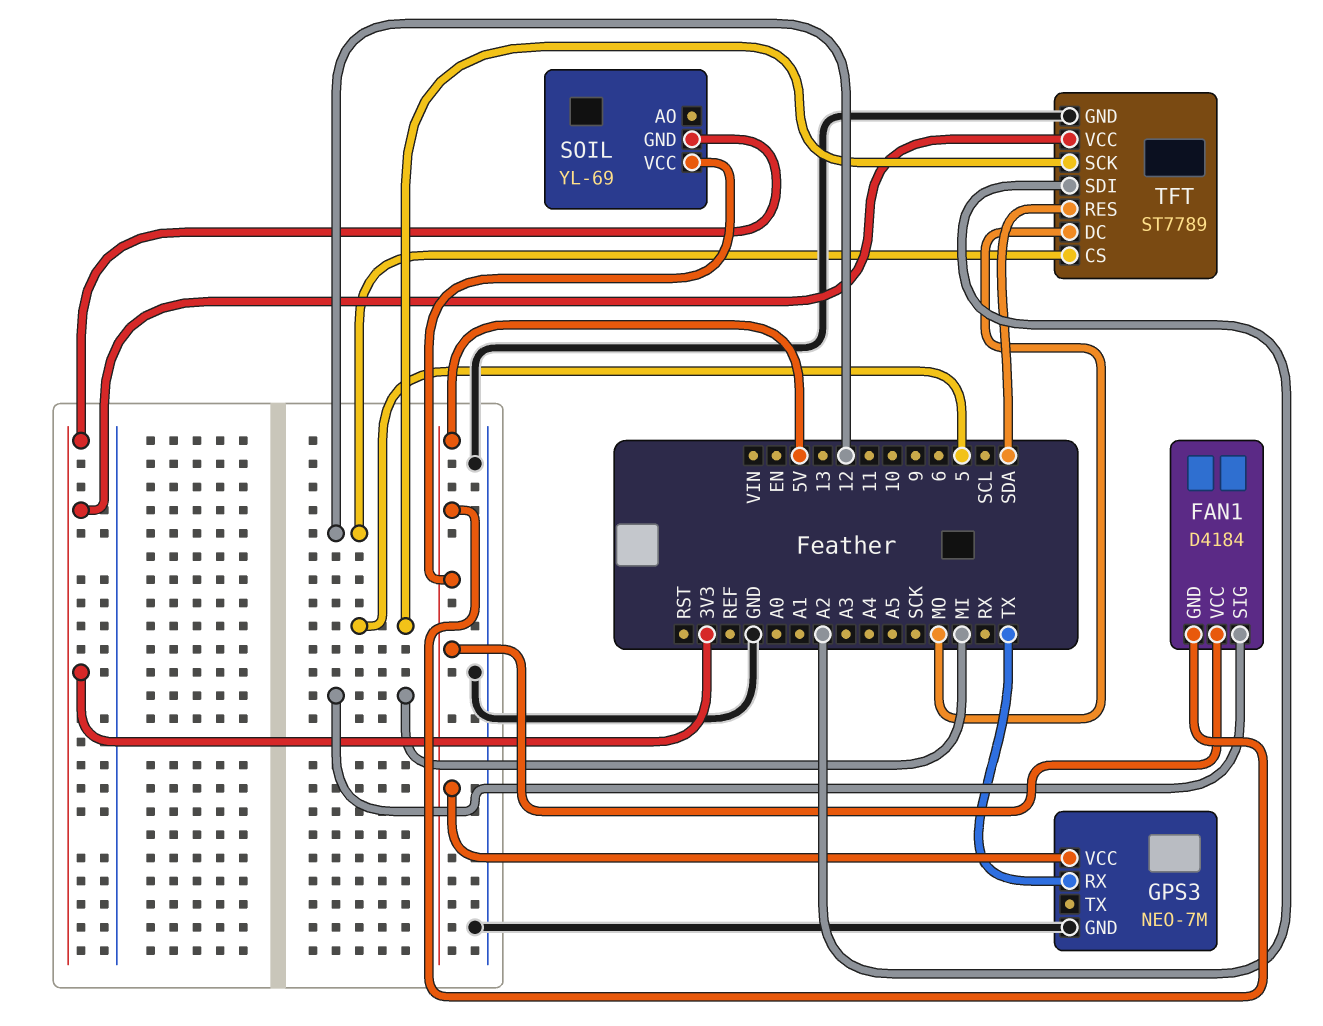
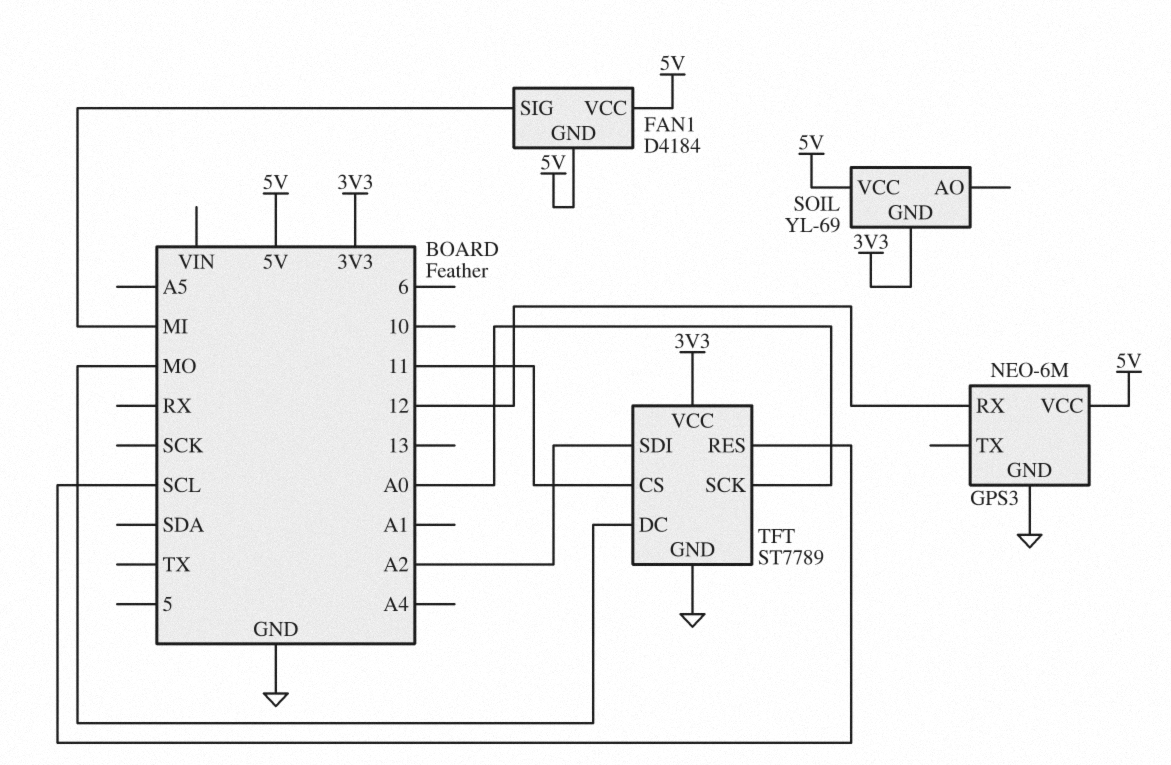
GPS3: NEO-7M -> NEO-6M
GPS3 pin RX: TX -> 12
TFT pin CS: 12 -> 11
TFT pin RES: SDA -> SCL
TFT pin SCK: 5 -> A0

